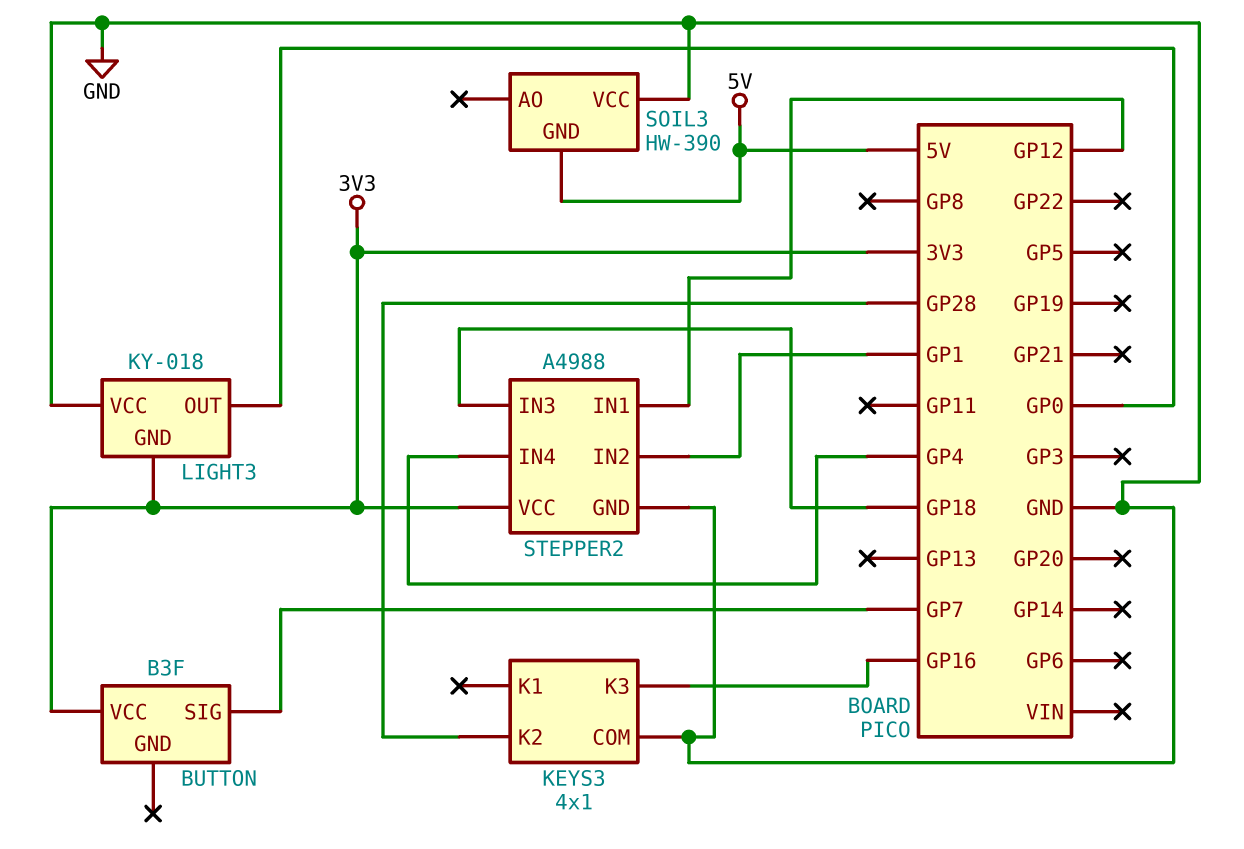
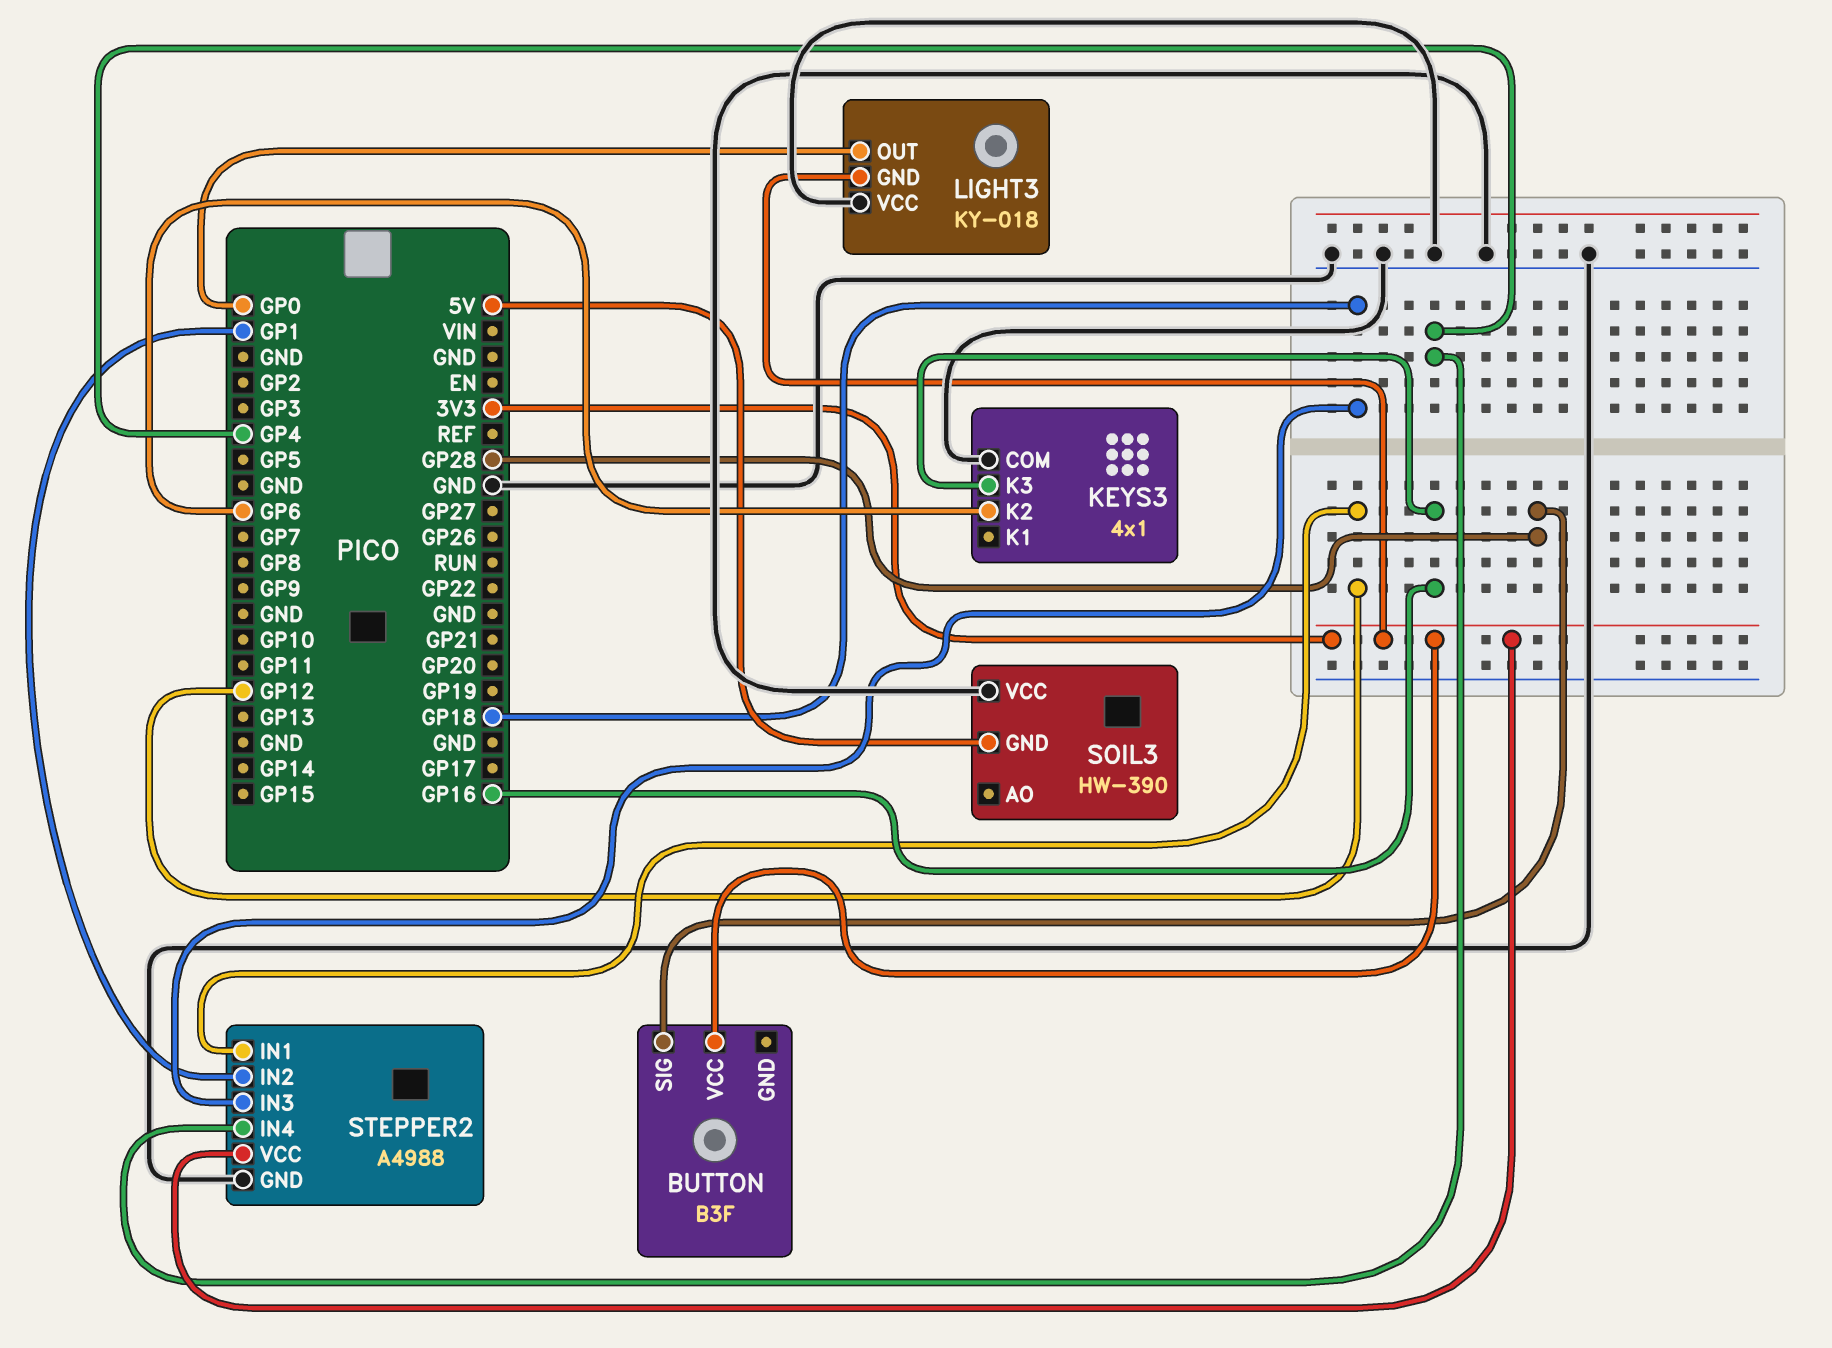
BUTTON pin SIG: GP7 -> GP28
KEYS3 pin K2: GP28 -> GP6

